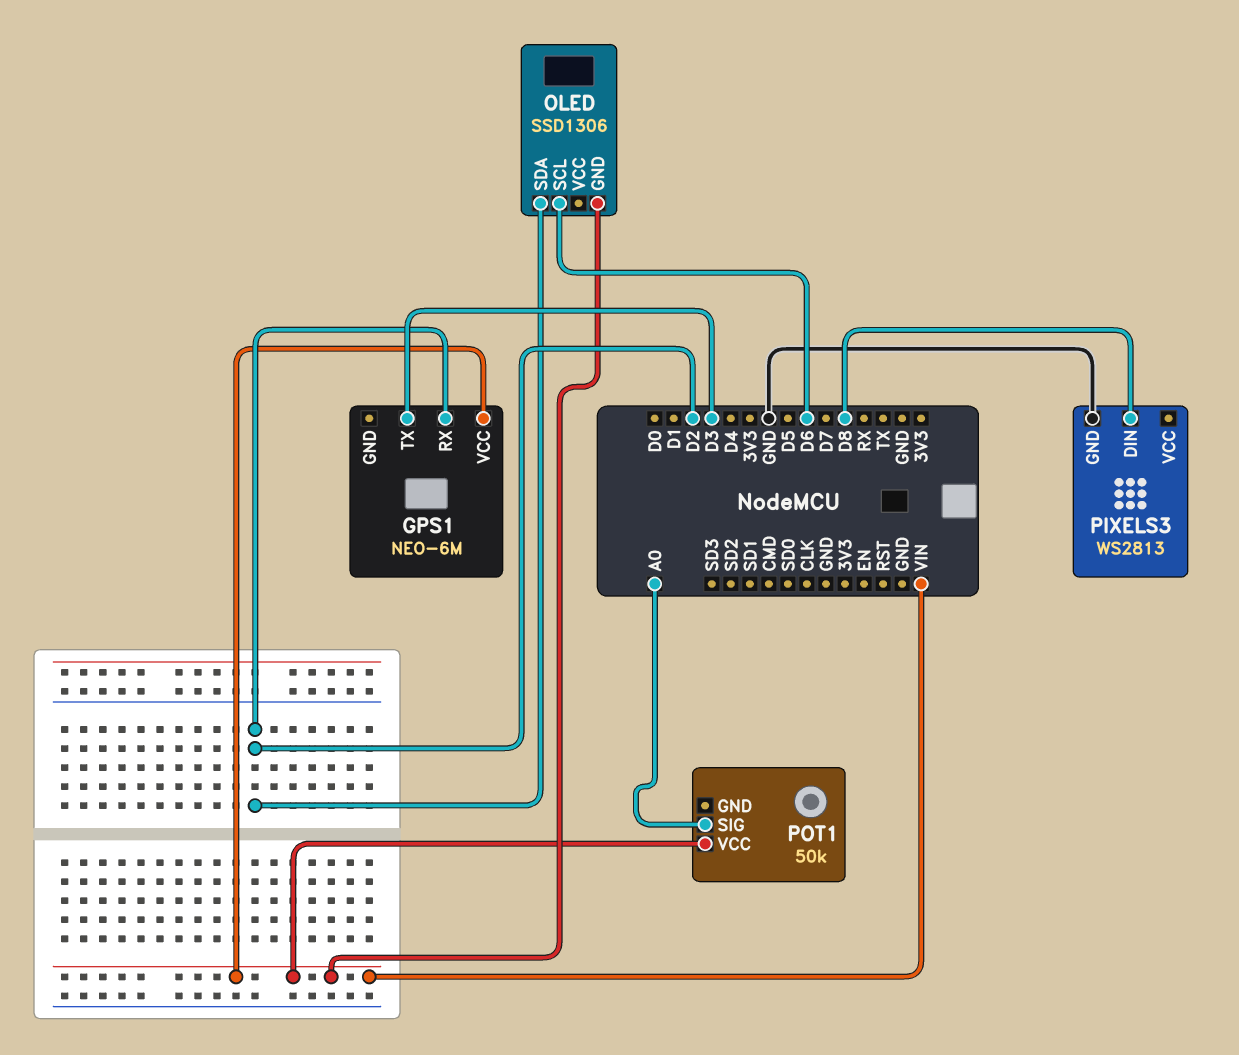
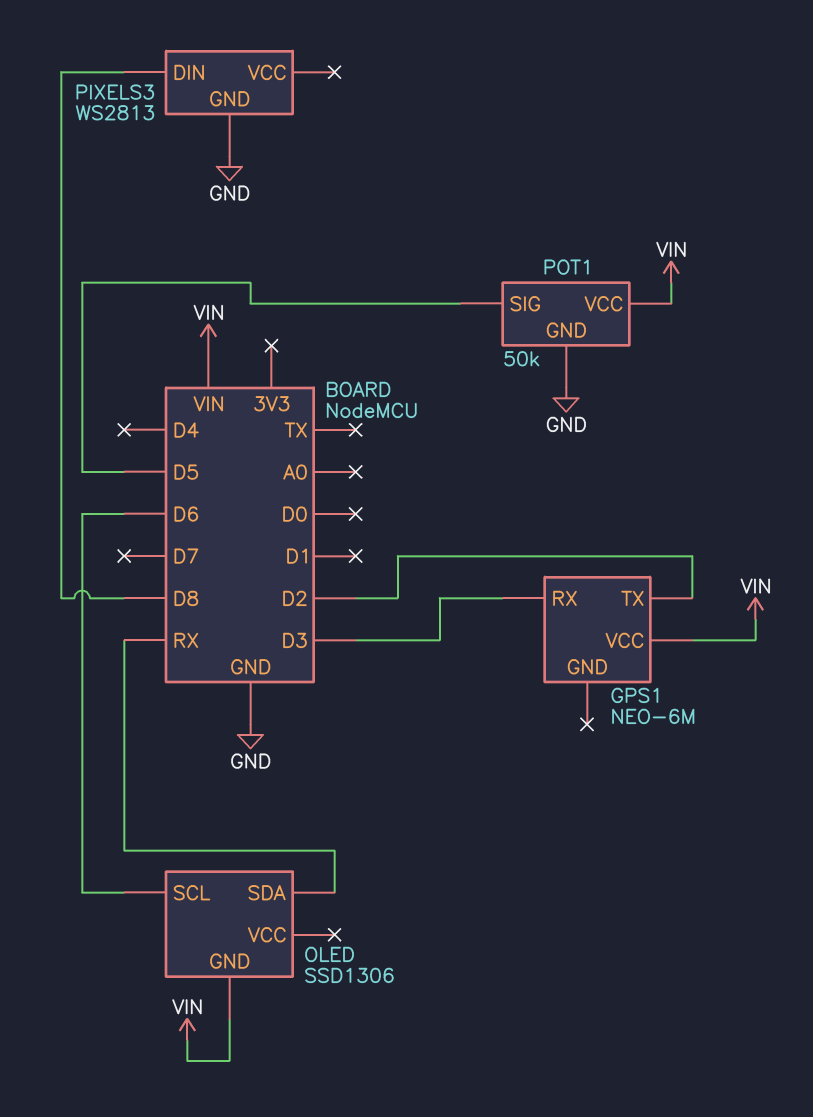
GPS1 pin RX: D2 -> D3
GPS1 pin TX: D3 -> D2
OLED pin SDA: D2 -> RX
POT1 pin GND: none -> GND
POT1 pin SIG: A0 -> D5

